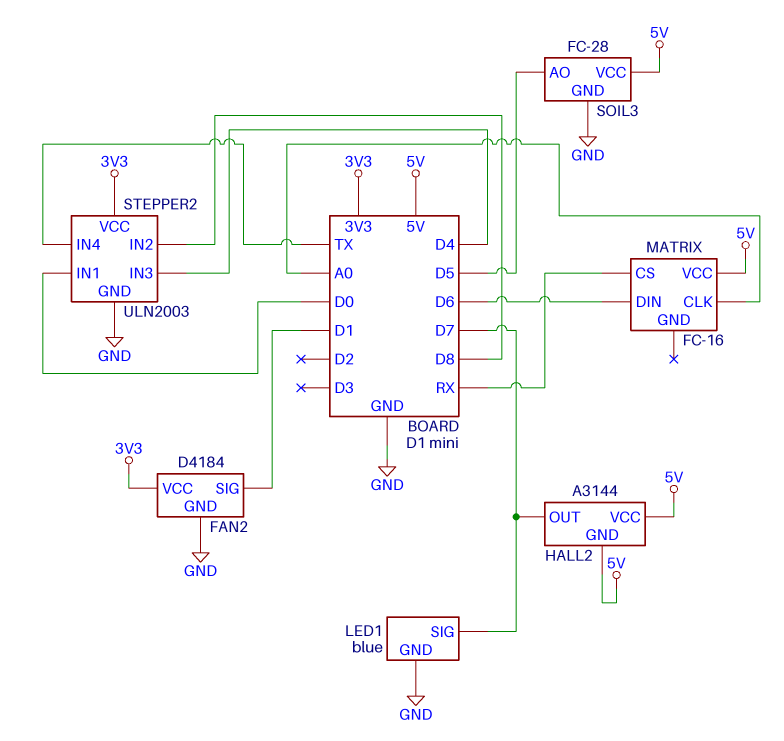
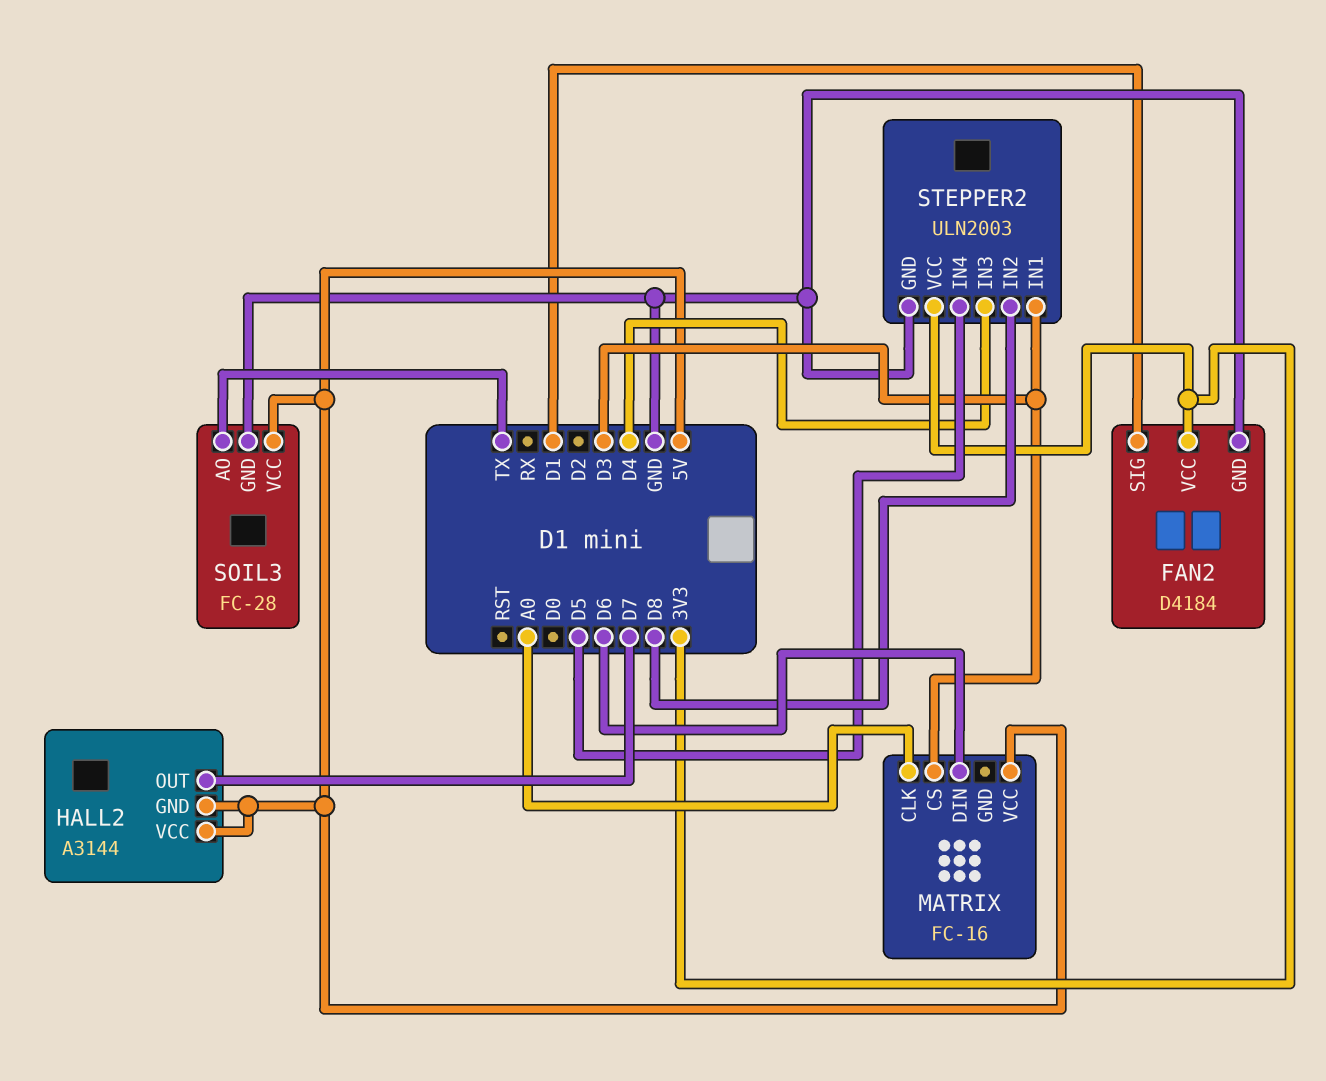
LED1: blue -> none
LED1 pin GND: GND -> none
LED1 pin SIG: D7 -> none
MATRIX pin CS: RX -> D3
SOIL3 pin AO: D5 -> TX
STEPPER2 pin IN1: D0 -> D3
STEPPER2 pin IN4: TX -> D5

